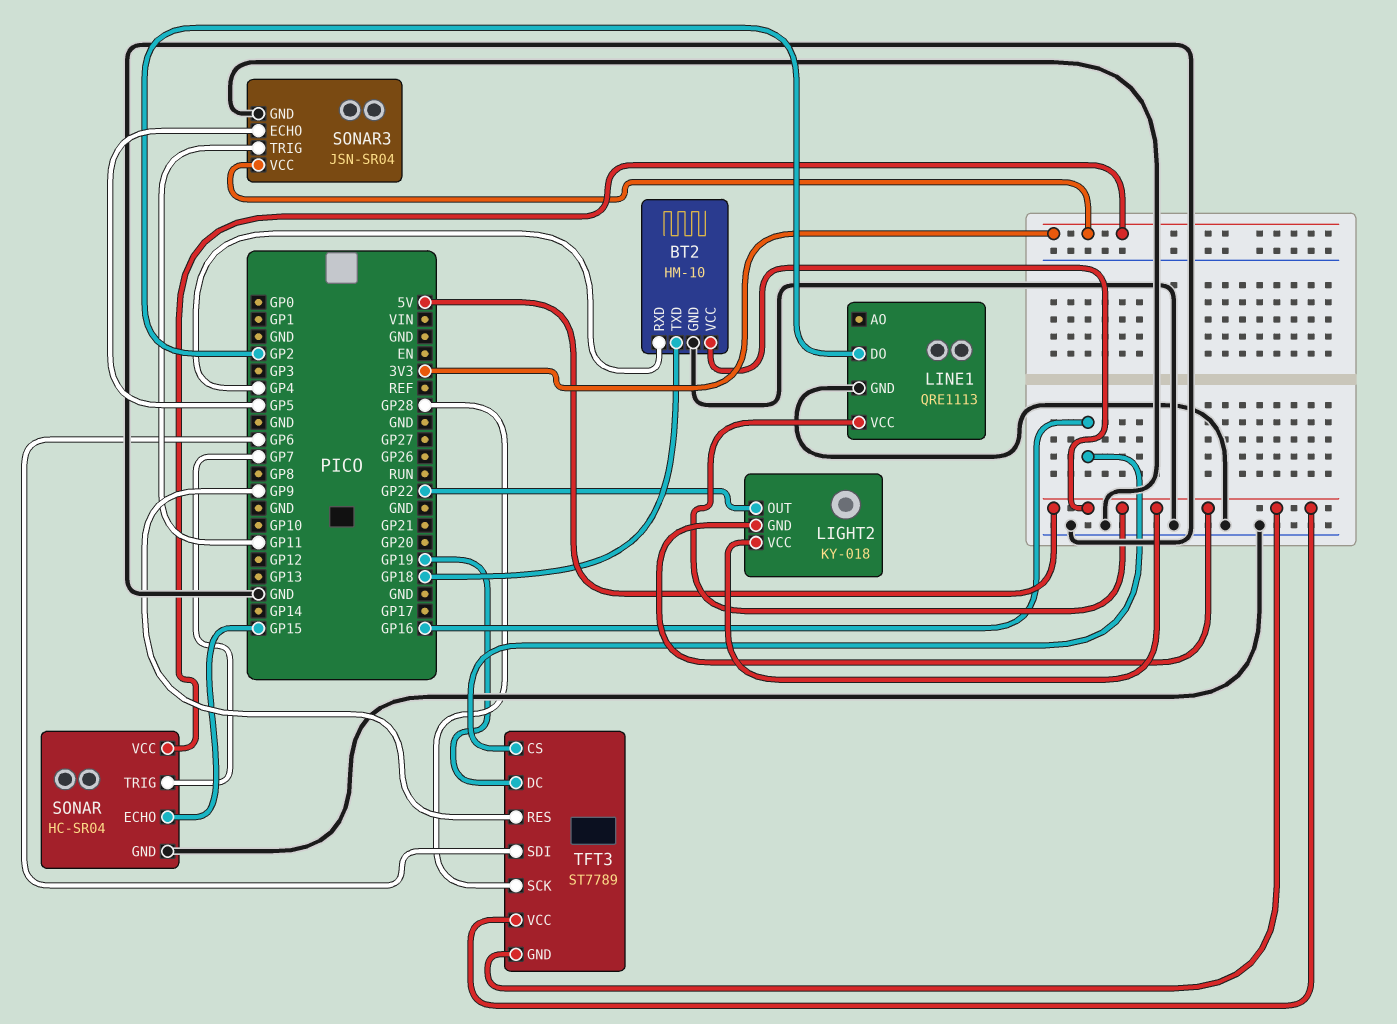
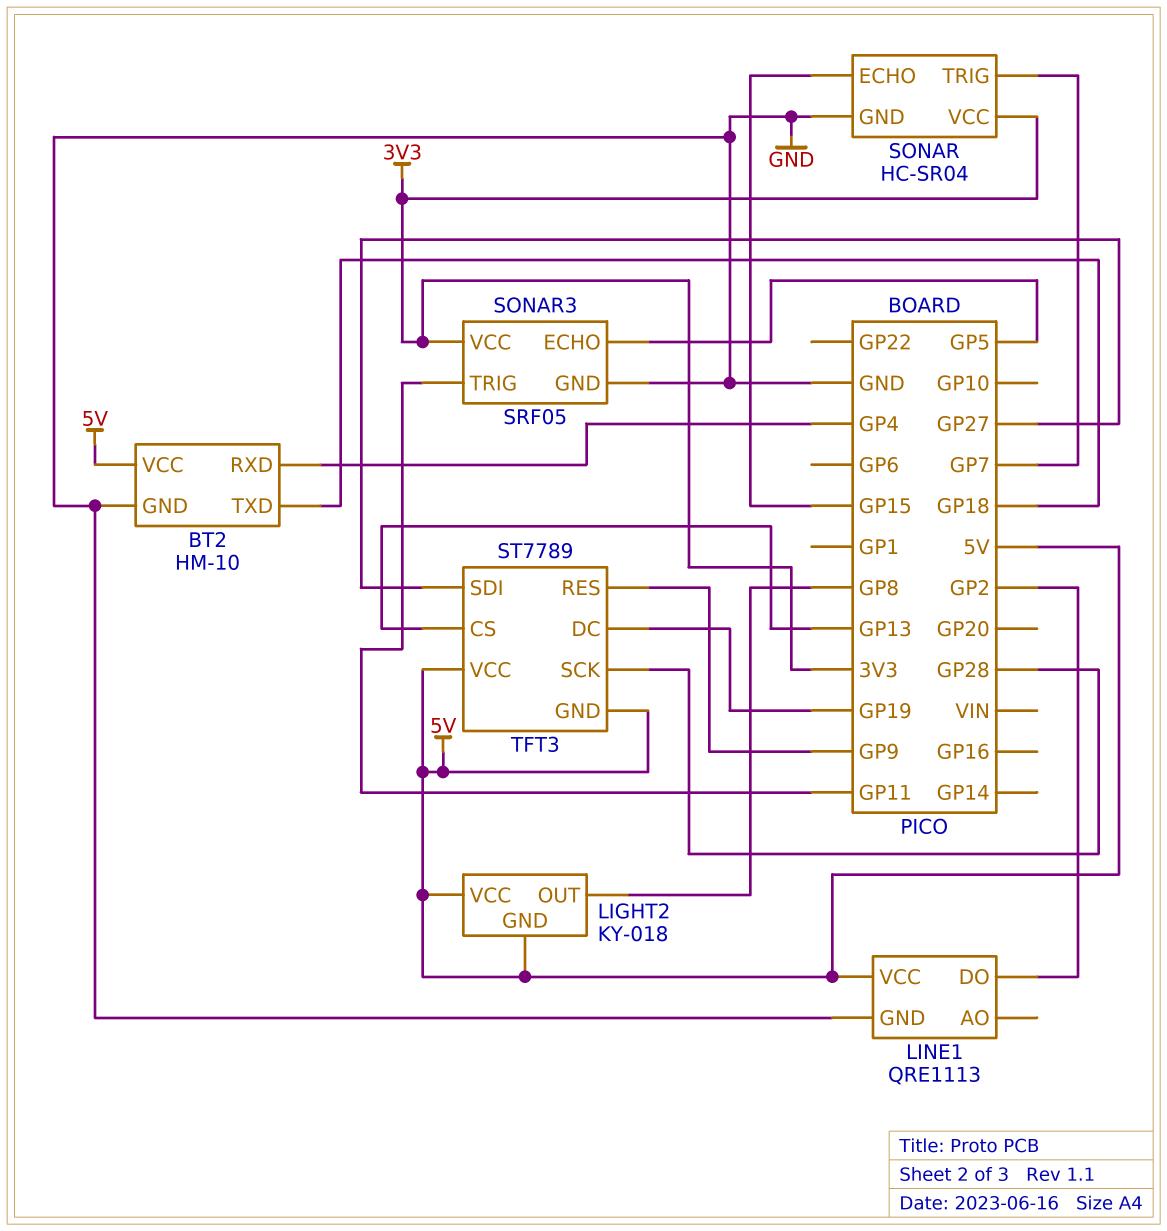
LIGHT2 pin OUT: GP22 -> GP8
SONAR3: JSN-SR04 -> SRF05
TFT3 pin CS: GP16 -> GP13
TFT3 pin SDI: GP6 -> GP27

